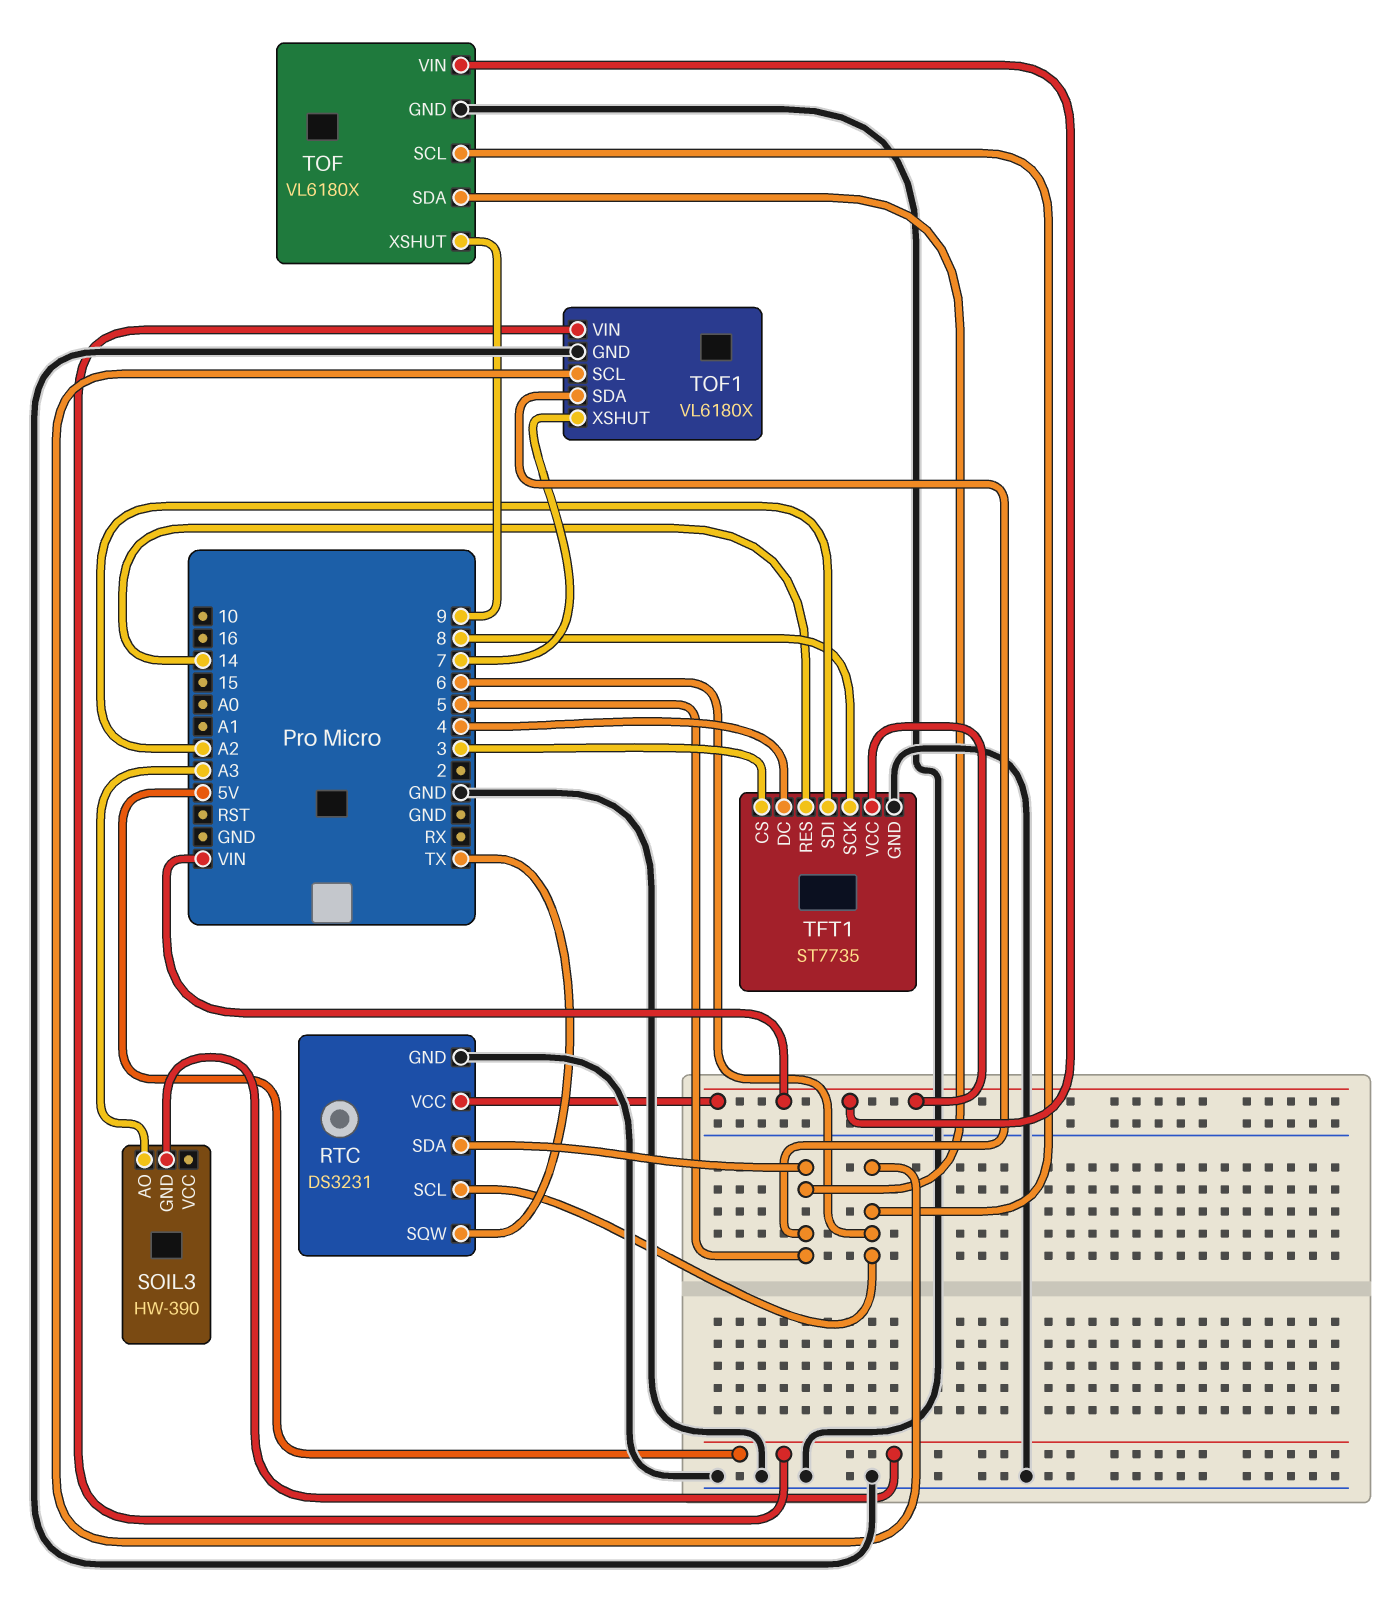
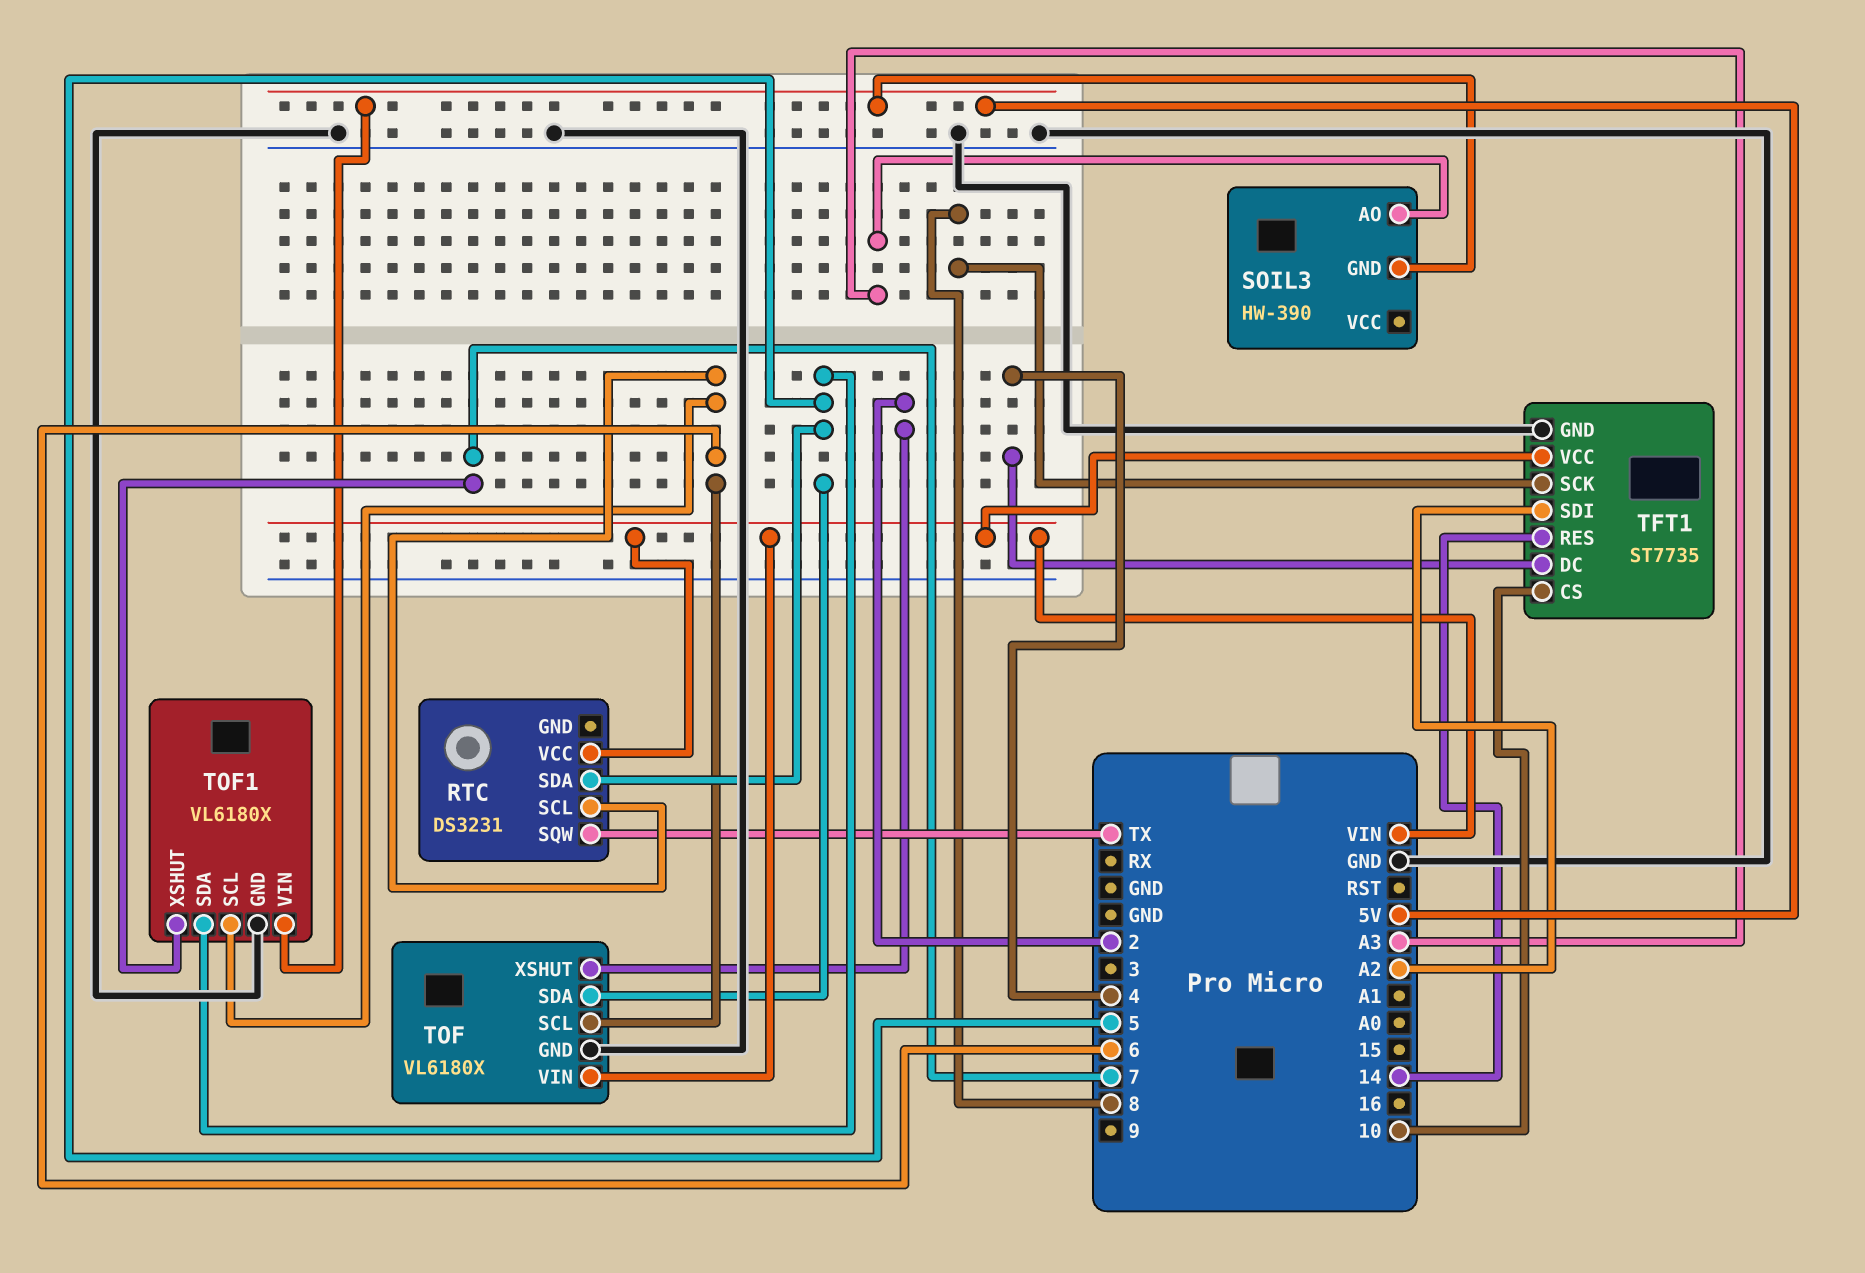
RTC pin GND: GND -> none
TFT1 pin CS: 3 -> 10
TOF pin XSHUT: 9 -> 2

